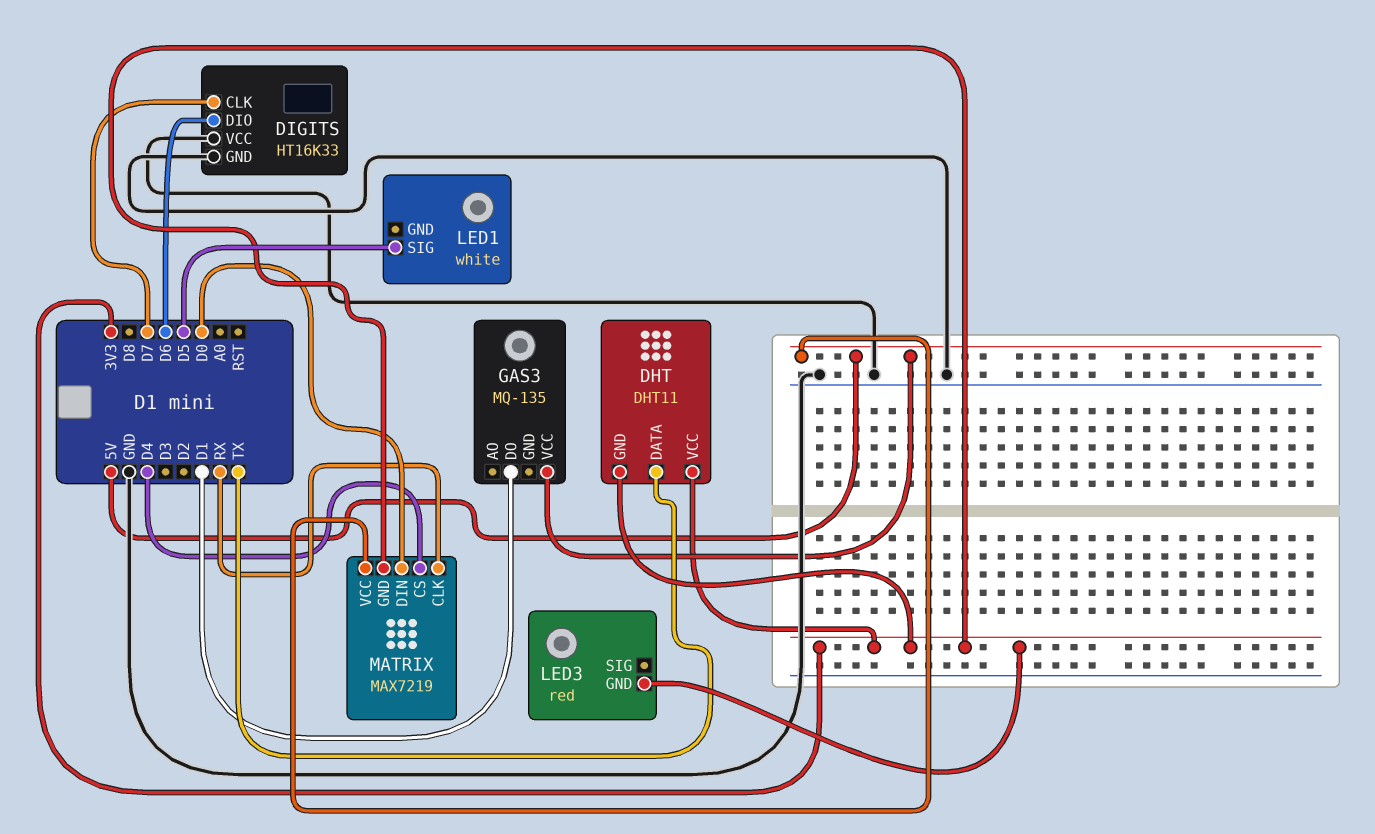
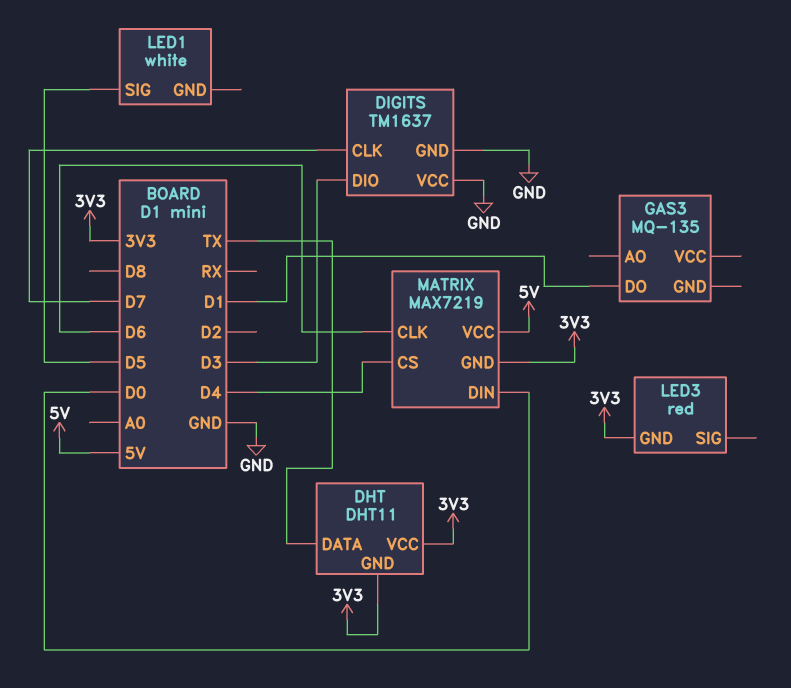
DIGITS: HT16K33 -> TM1637
DIGITS pin DIO: D6 -> D3
GAS3 pin VCC: 5V -> none
MATRIX pin CLK: RX -> D6

